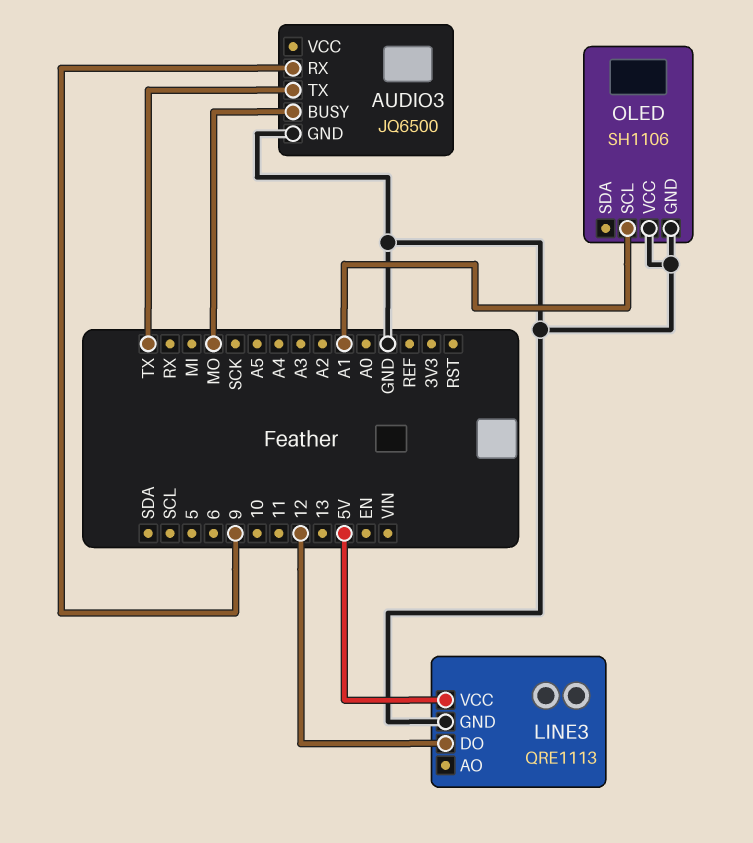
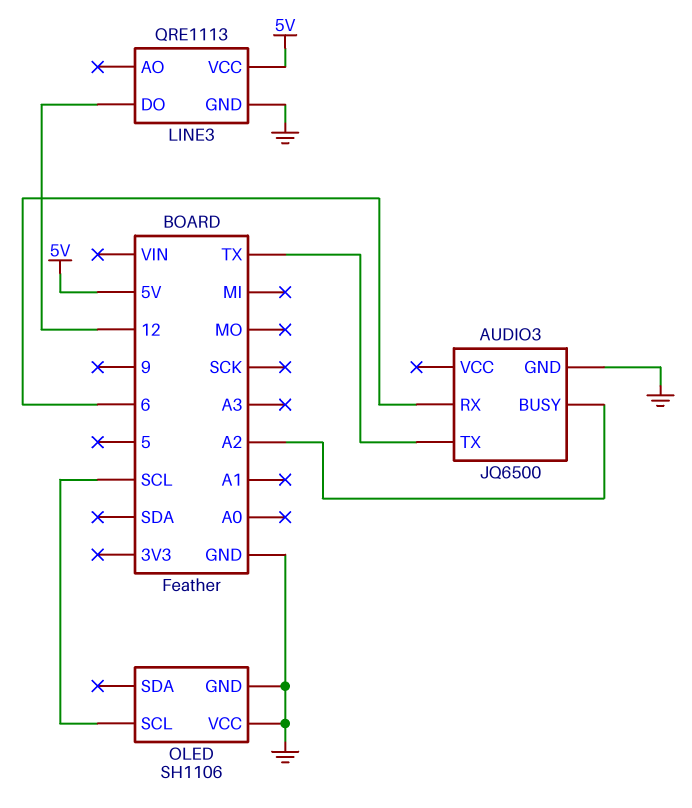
AUDIO3 pin BUSY: MO -> A2
AUDIO3 pin RX: 9 -> 6
OLED pin SCL: A1 -> SCL

